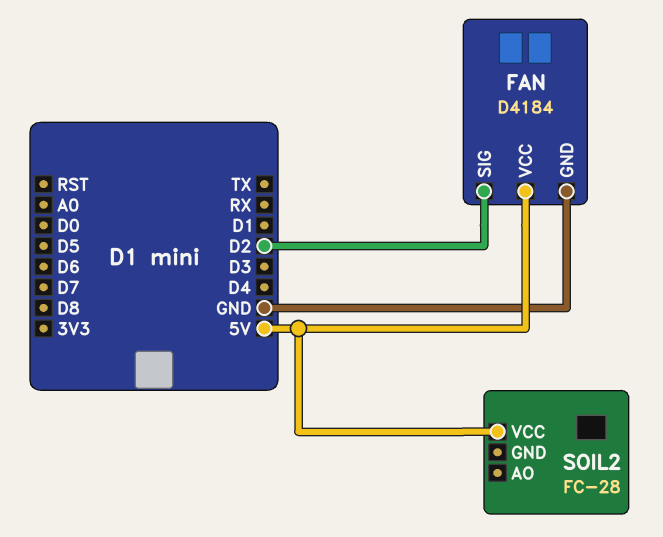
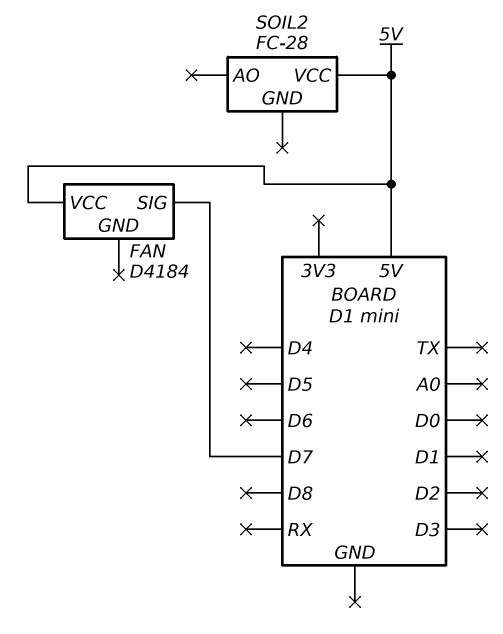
FAN pin GND: GND -> none
FAN pin SIG: D2 -> D7

